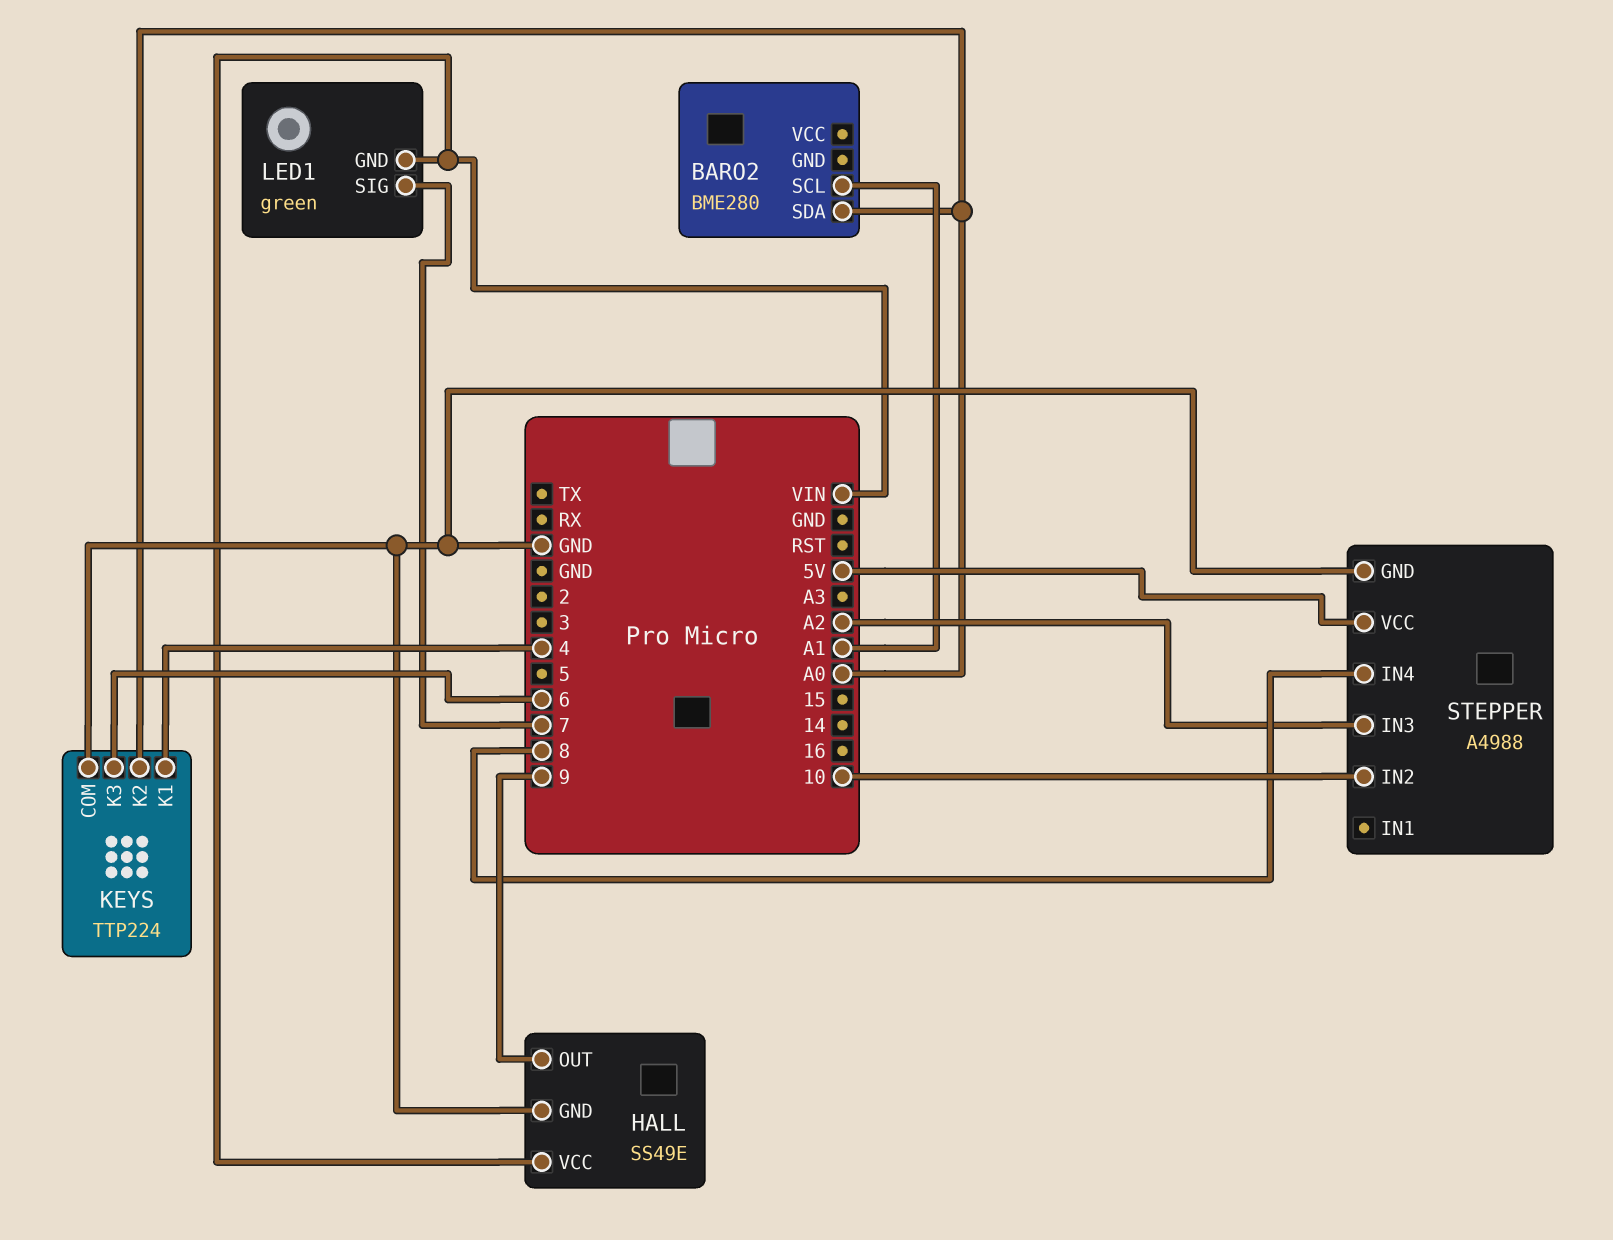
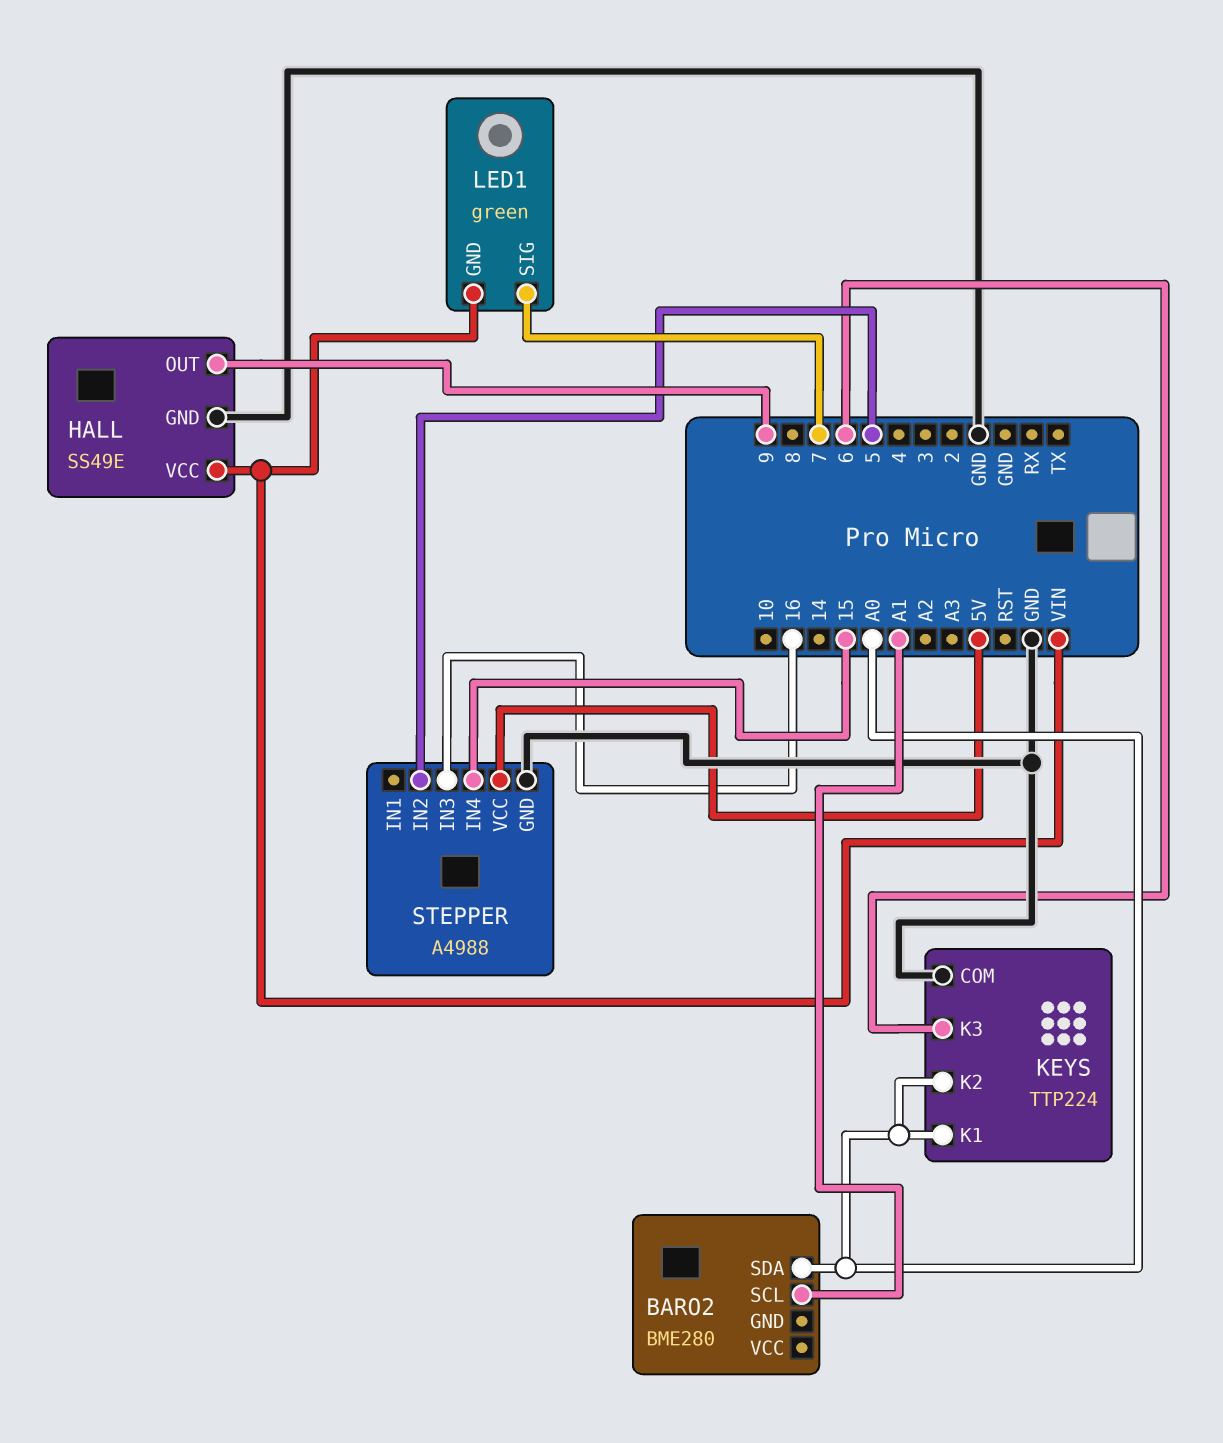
KEYS pin K1: 4 -> A0
STEPPER pin IN2: 10 -> 5
STEPPER pin IN3: A2 -> 16
STEPPER pin IN4: 8 -> 15

